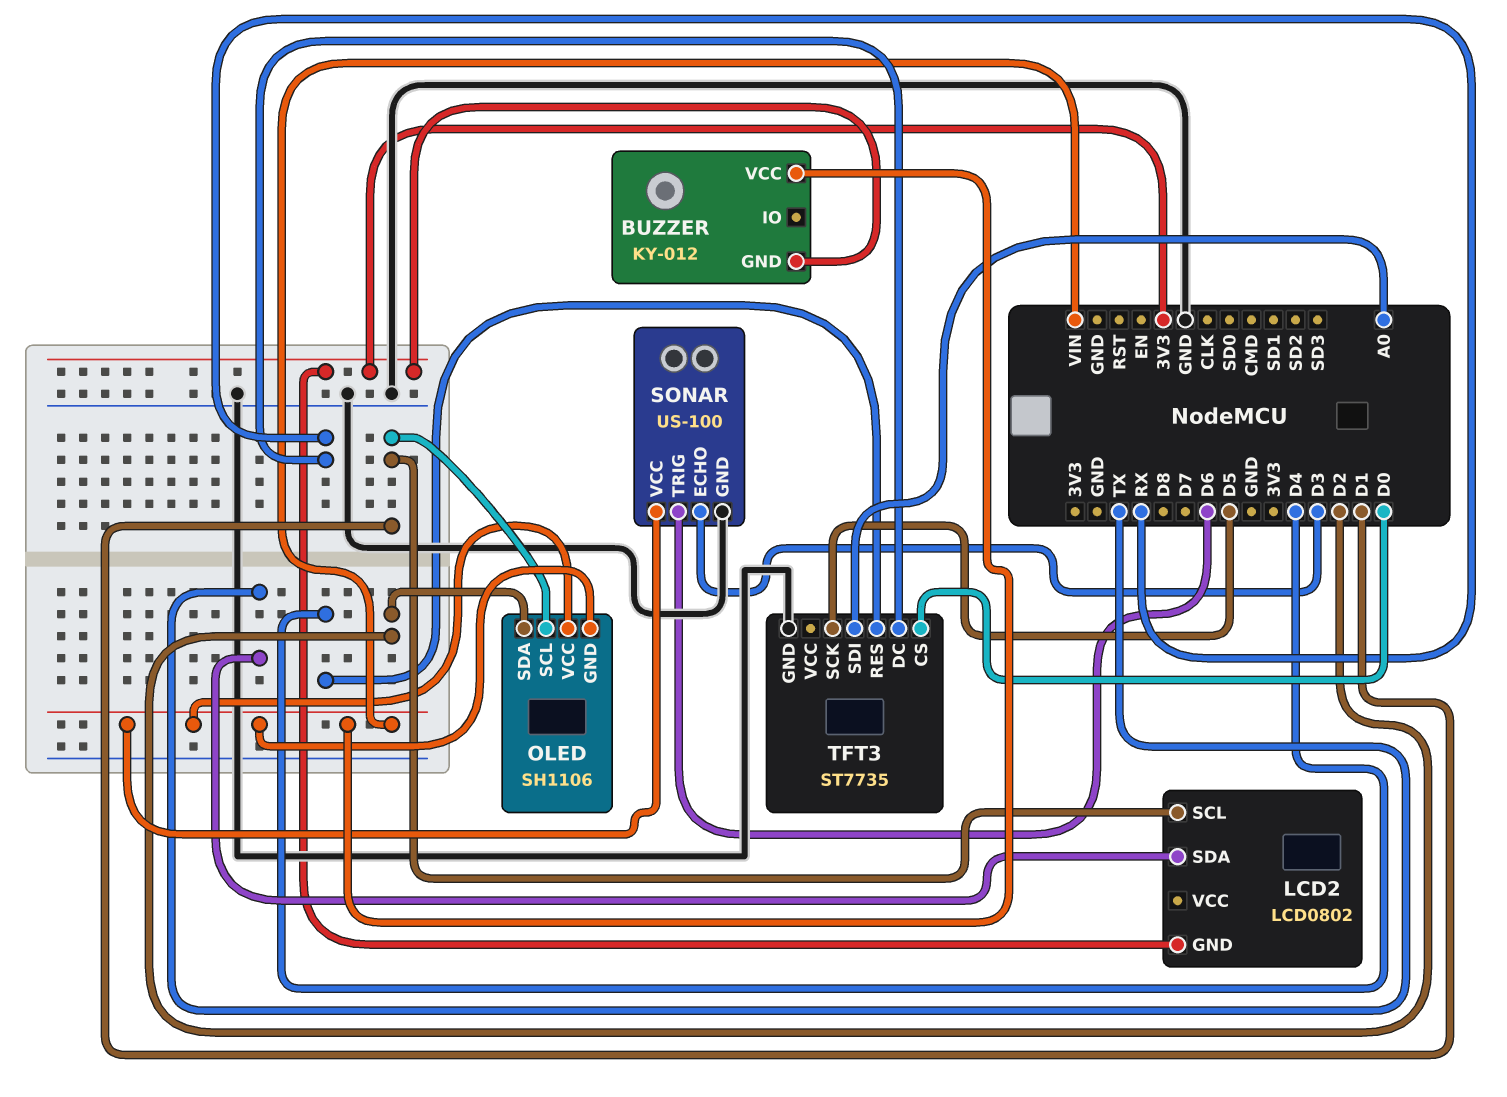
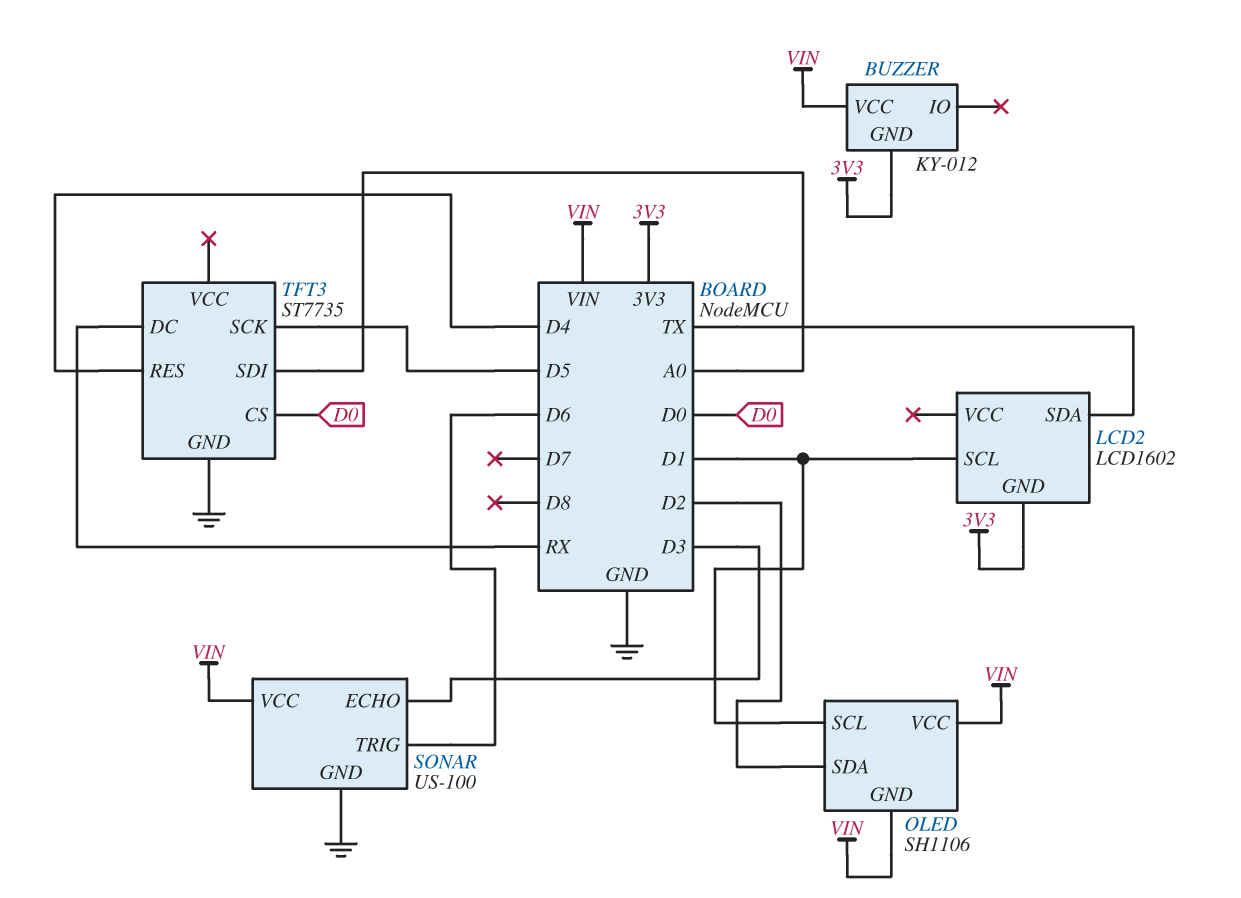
LCD2: LCD0802 -> LCD1602

